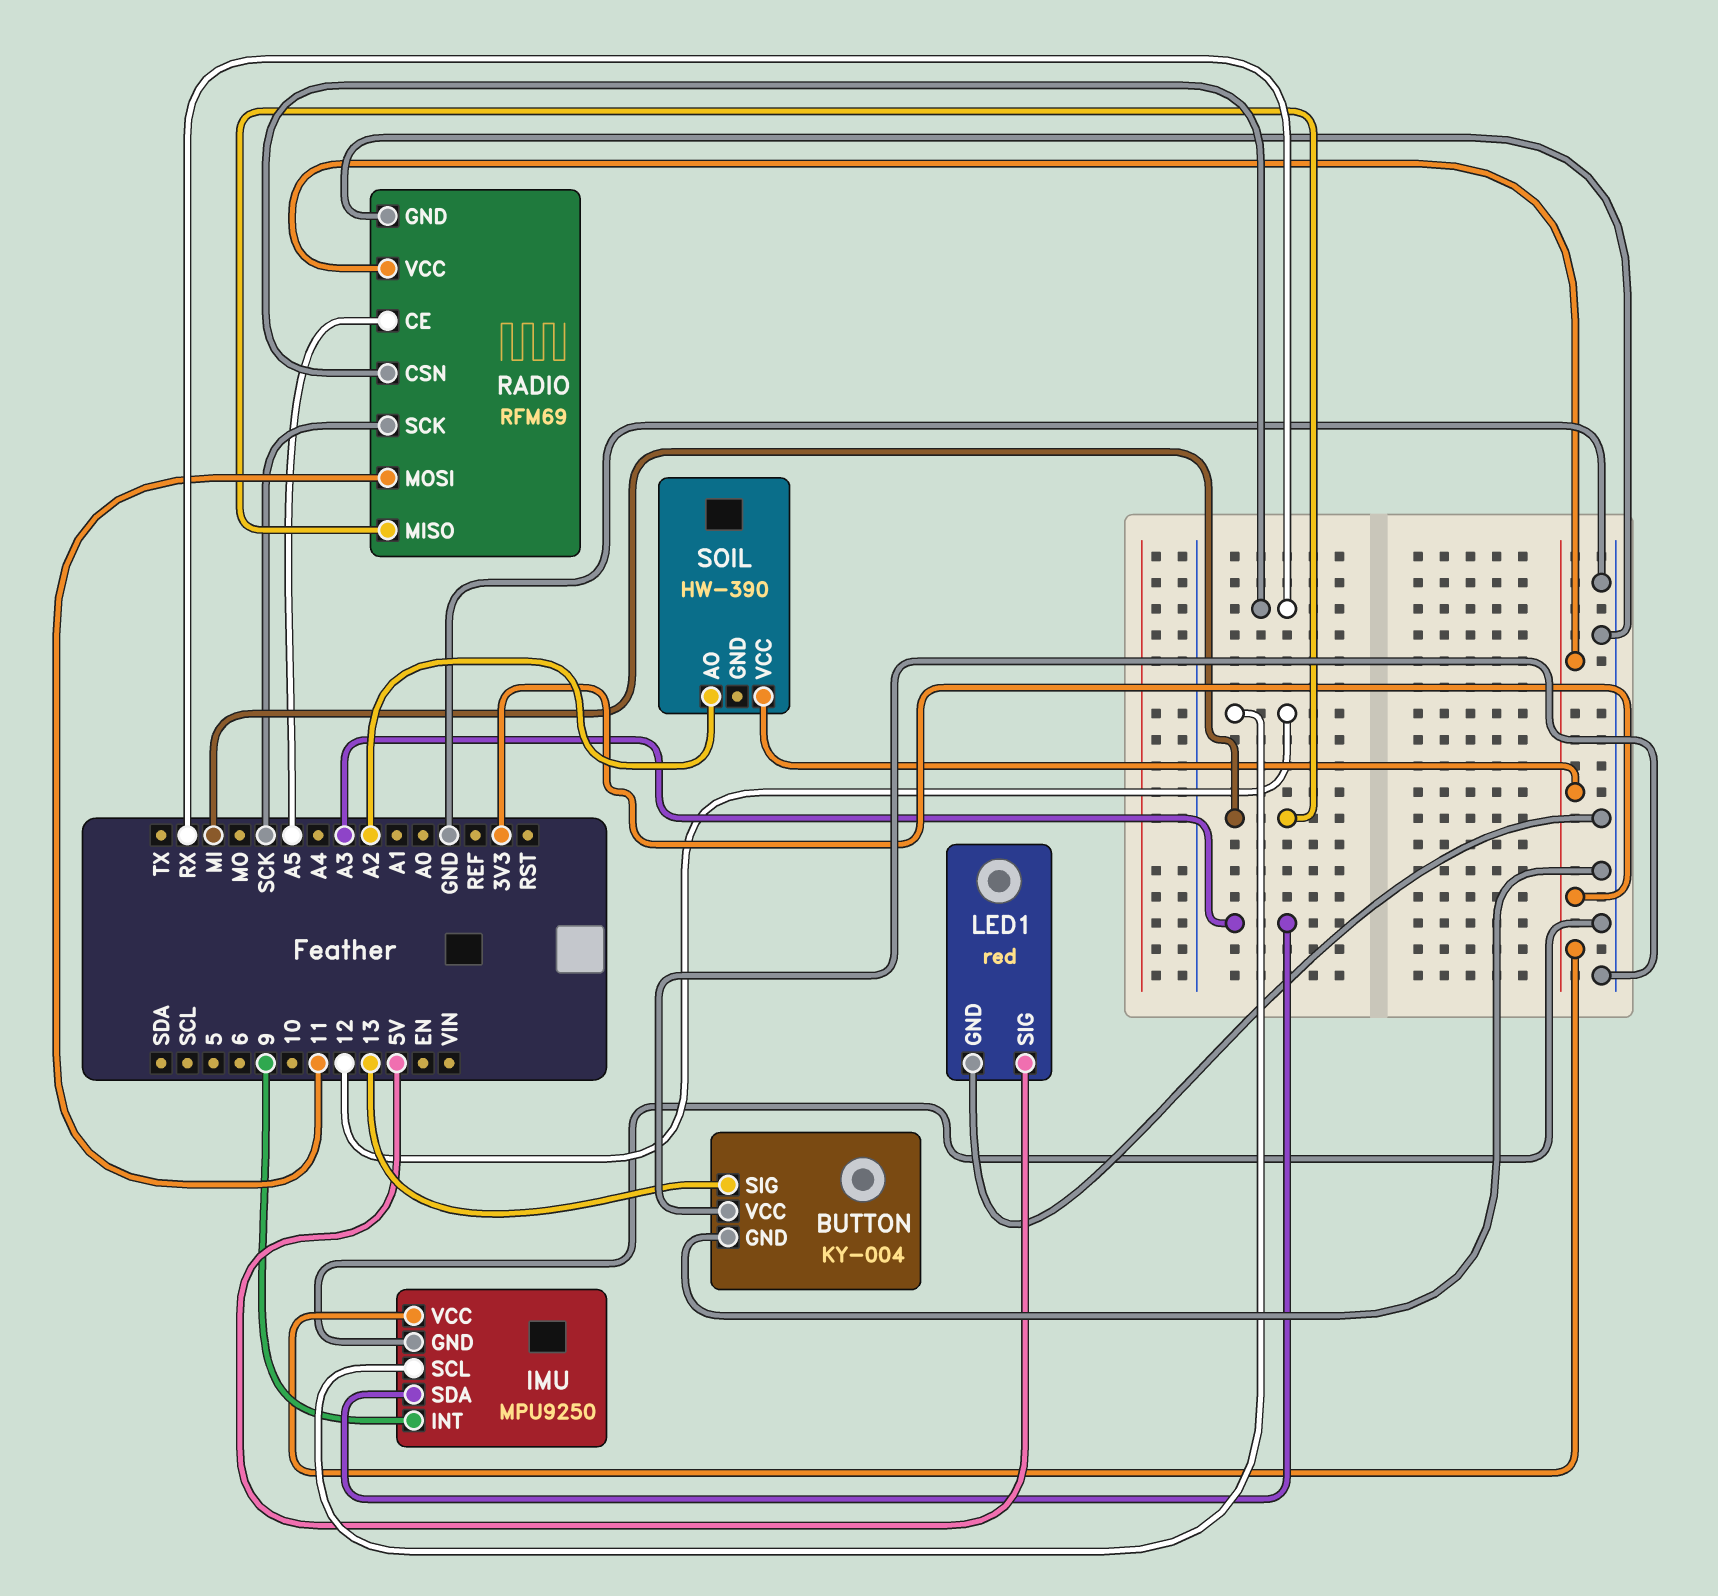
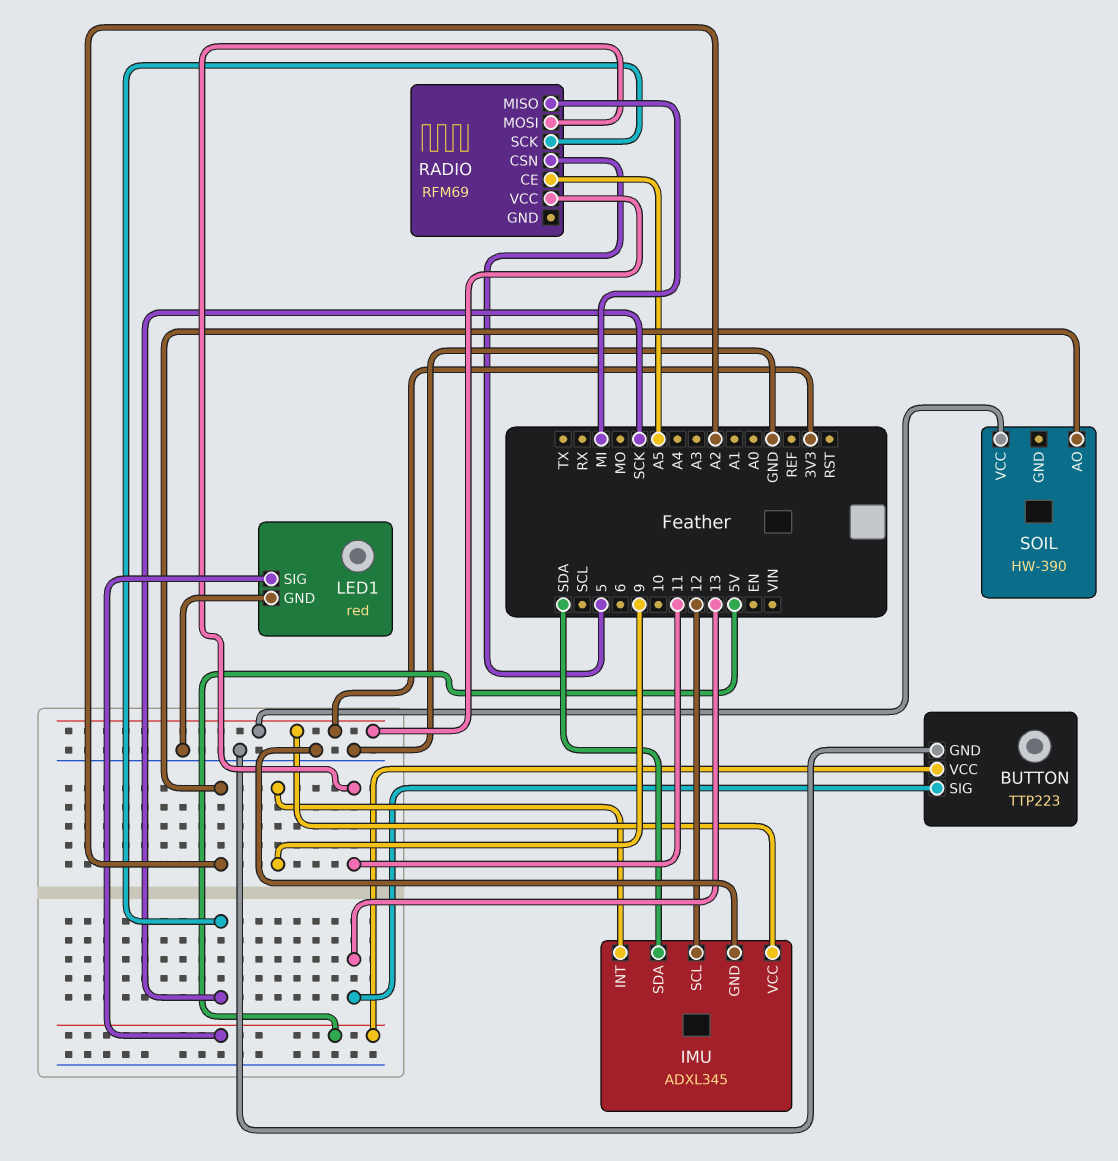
BUTTON: KY-004 -> TTP223
BUTTON pin VCC: GND -> 5V
IMU: MPU9250 -> ADXL345
IMU pin SDA: A3 -> SDA
RADIO pin CSN: RX -> 5
RADIO pin GND: GND -> none

